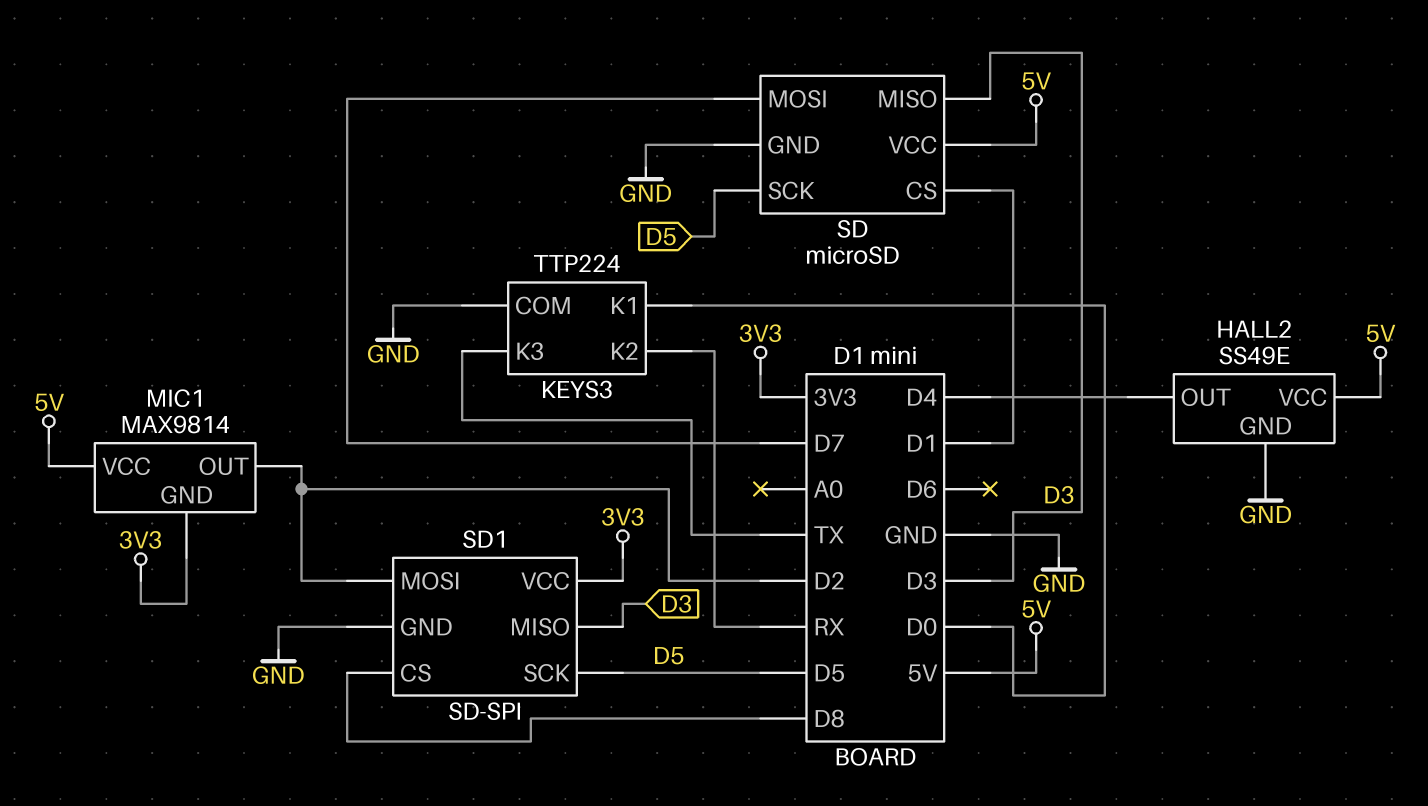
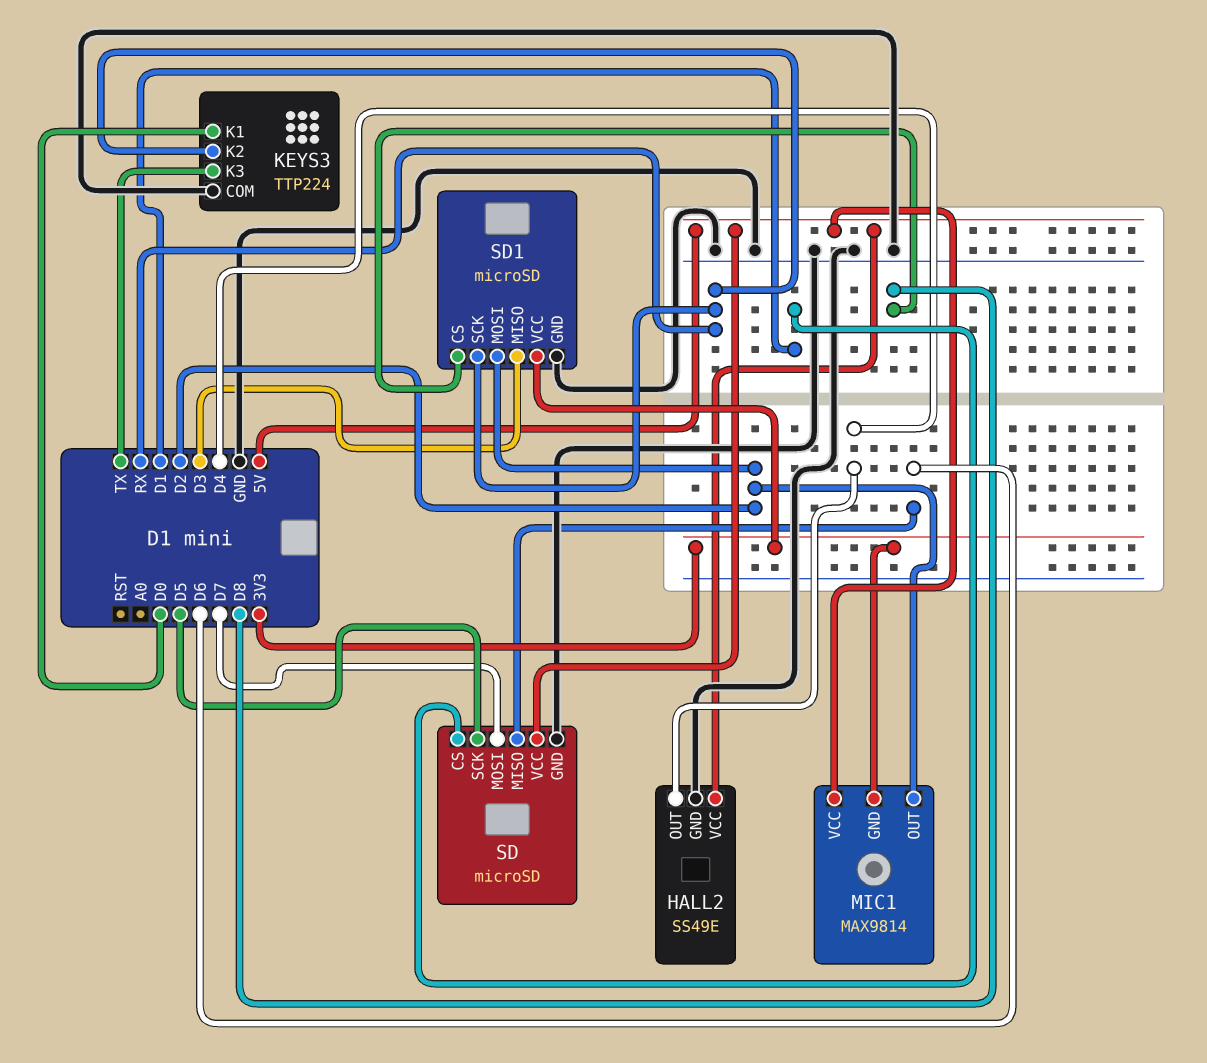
SD pin MISO: D3 -> D6
SD1: SD-SPI -> microSD
SD1 pin SCK: D5 -> RX

